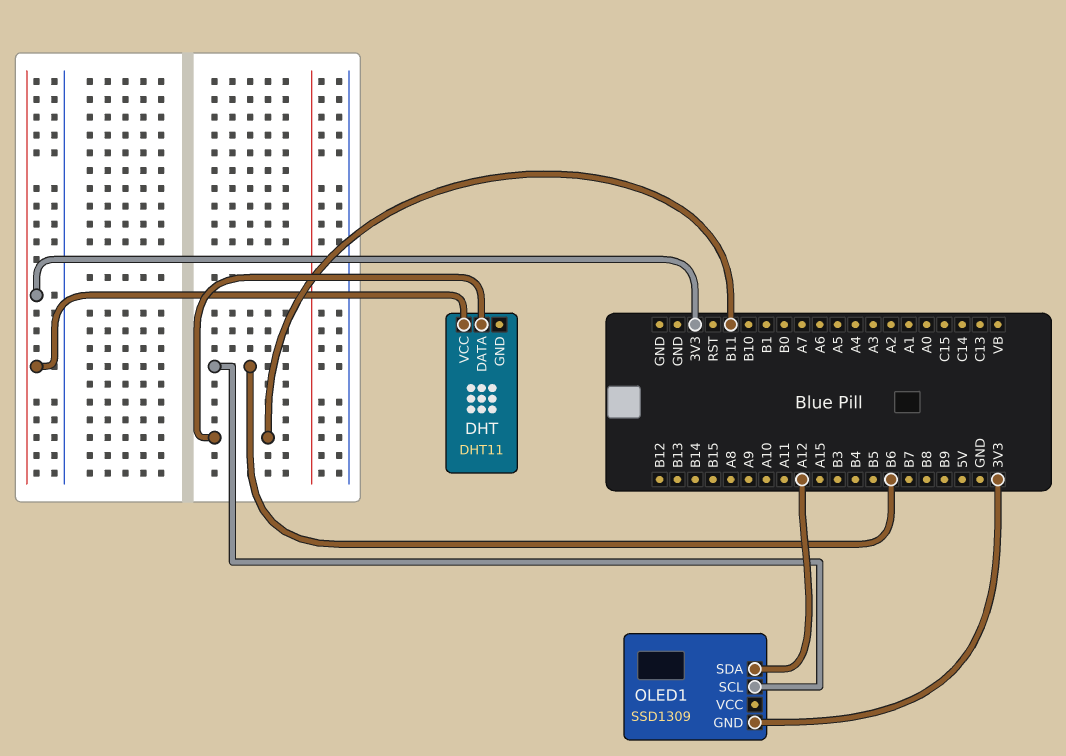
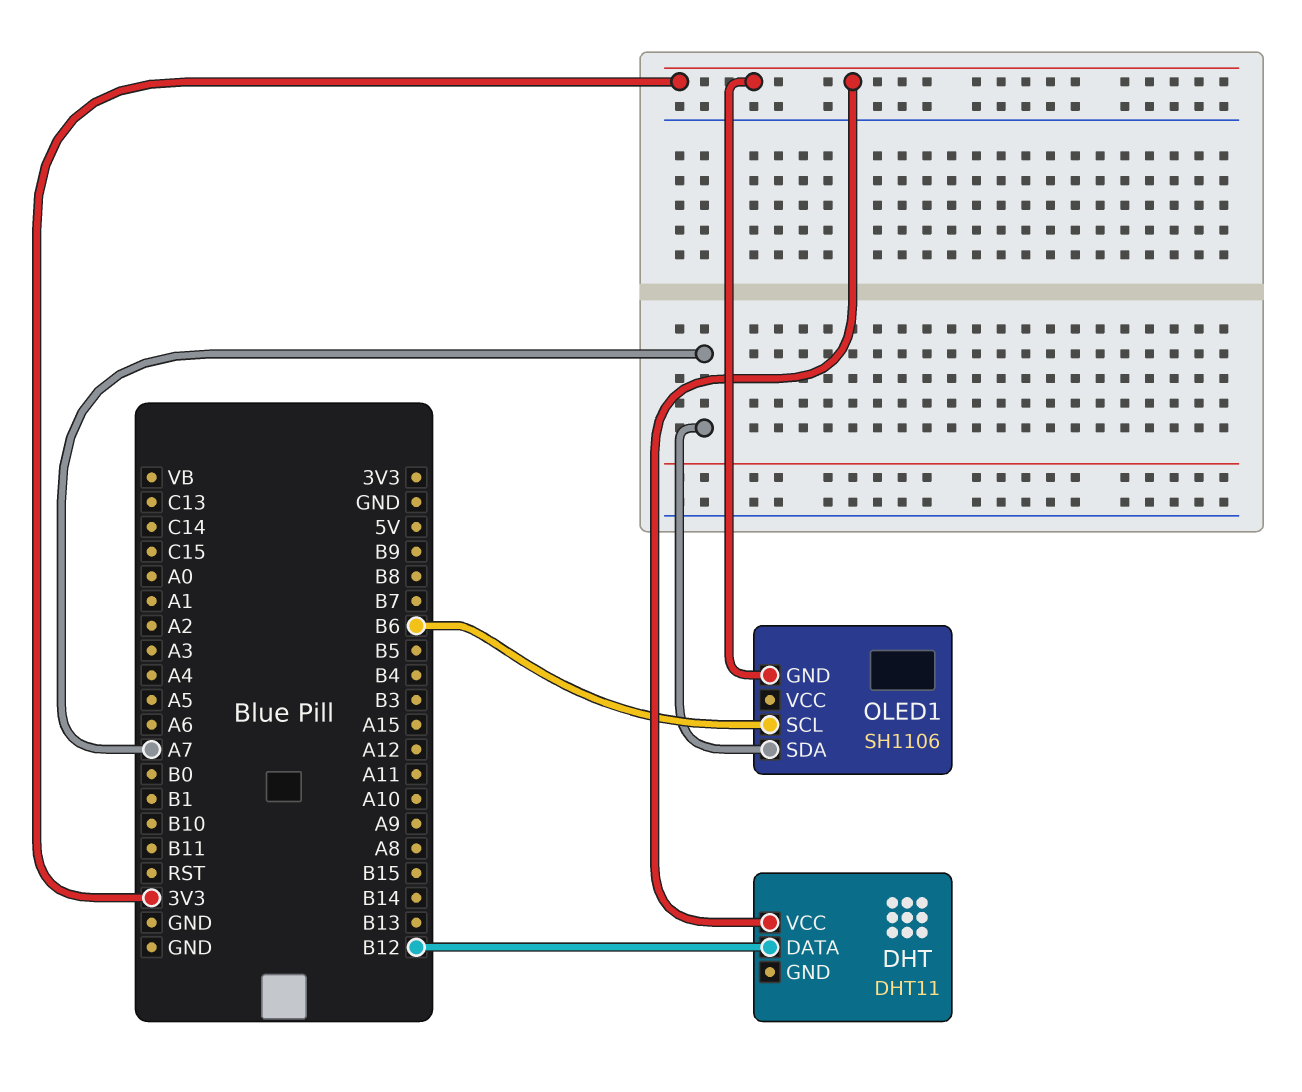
DHT pin DATA: B11 -> B12
OLED1: SSD1309 -> SH1106
OLED1 pin SDA: A12 -> A7

